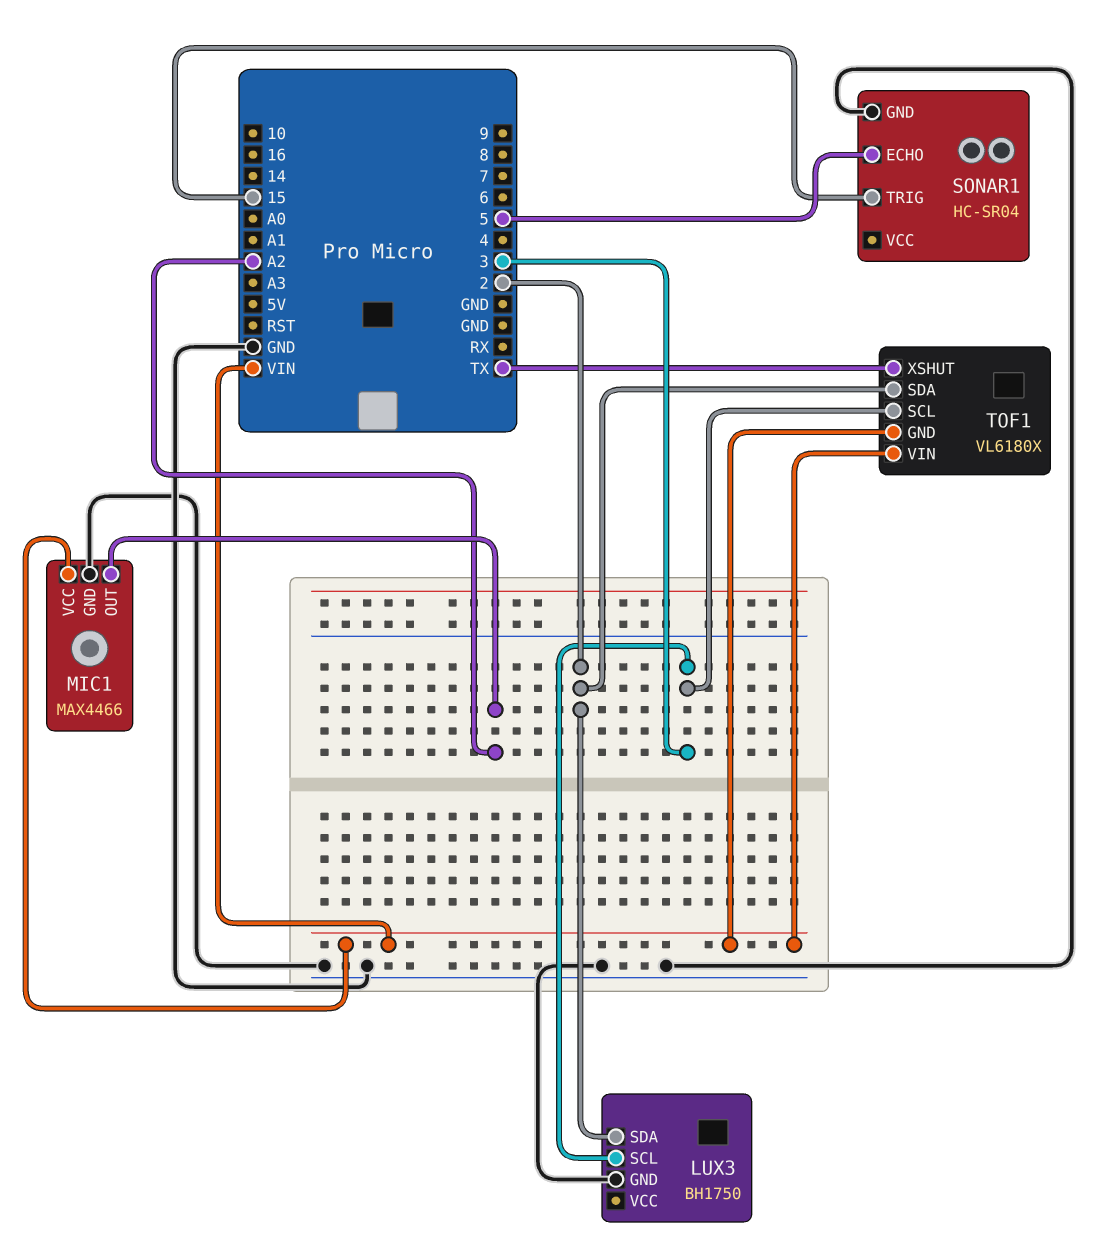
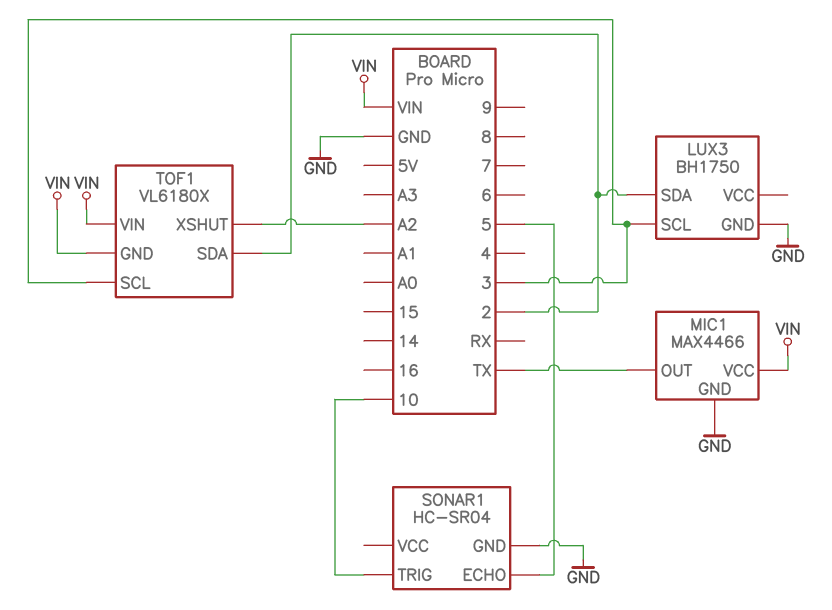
MIC1 pin OUT: A2 -> TX
SONAR1 pin TRIG: 15 -> 10
TOF1 pin XSHUT: TX -> A2

